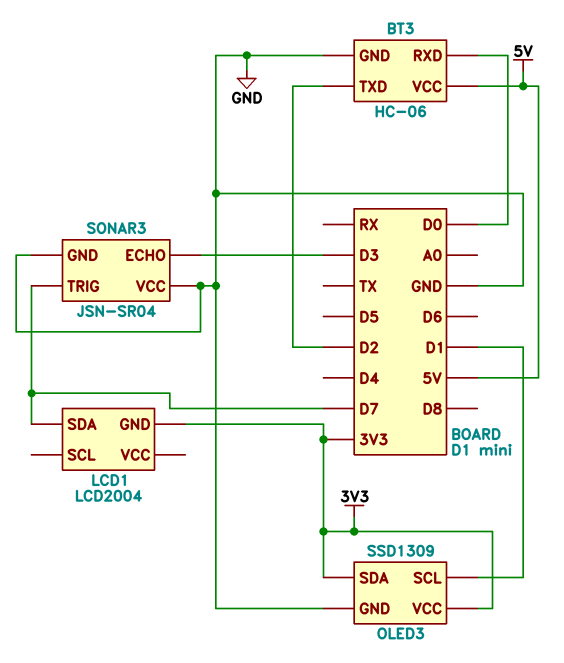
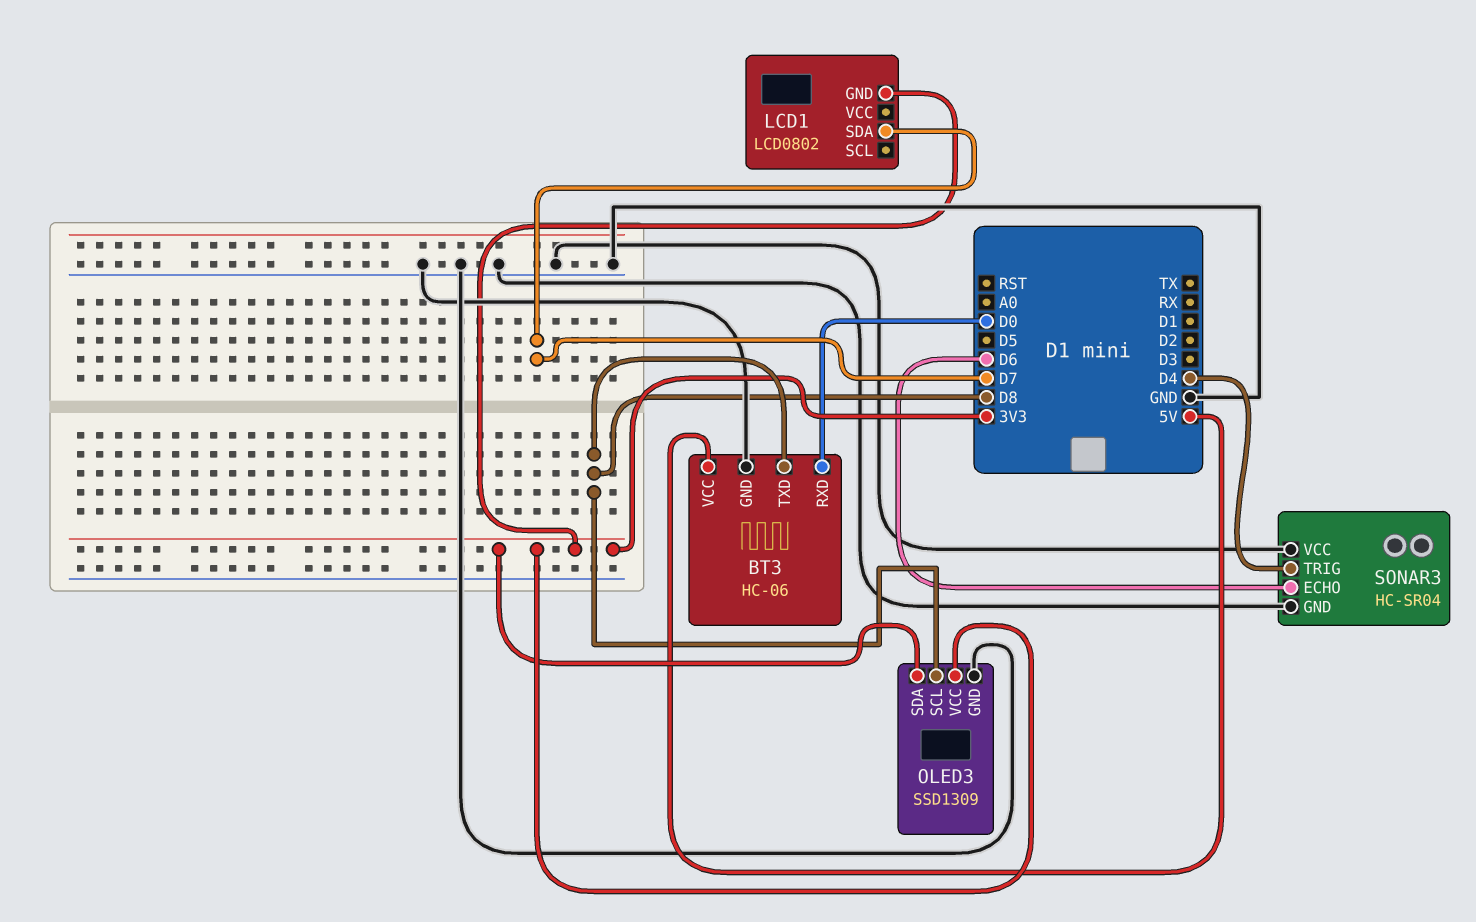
BT3 pin TXD: D2 -> D8
LCD1: LCD2004 -> LCD0802
OLED3 pin SCL: D1 -> D8
SONAR3: JSN-SR04 -> HC-SR04
SONAR3 pin ECHO: D3 -> D6
SONAR3 pin TRIG: D7 -> D4

